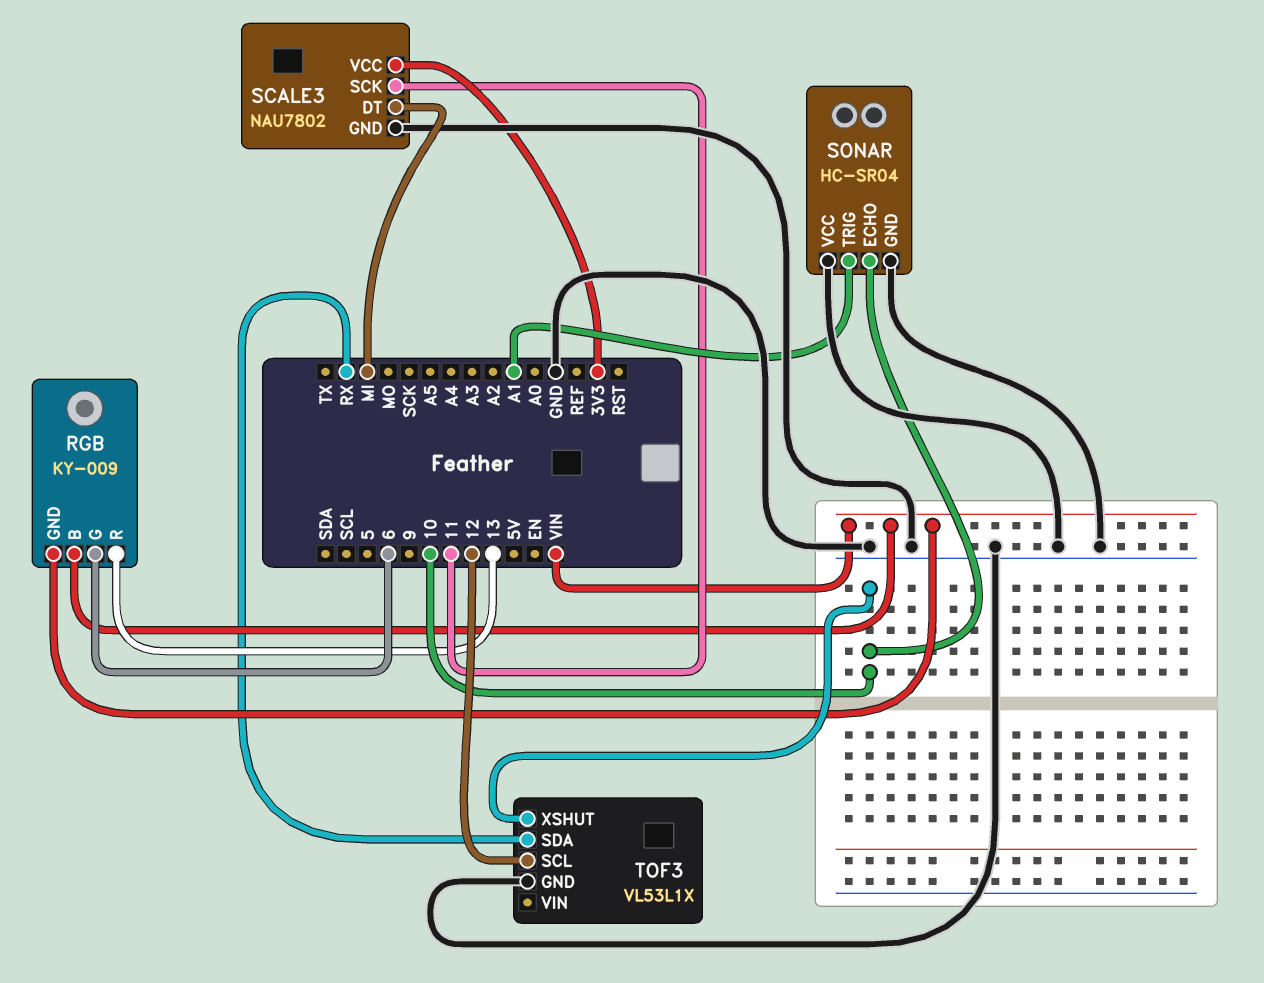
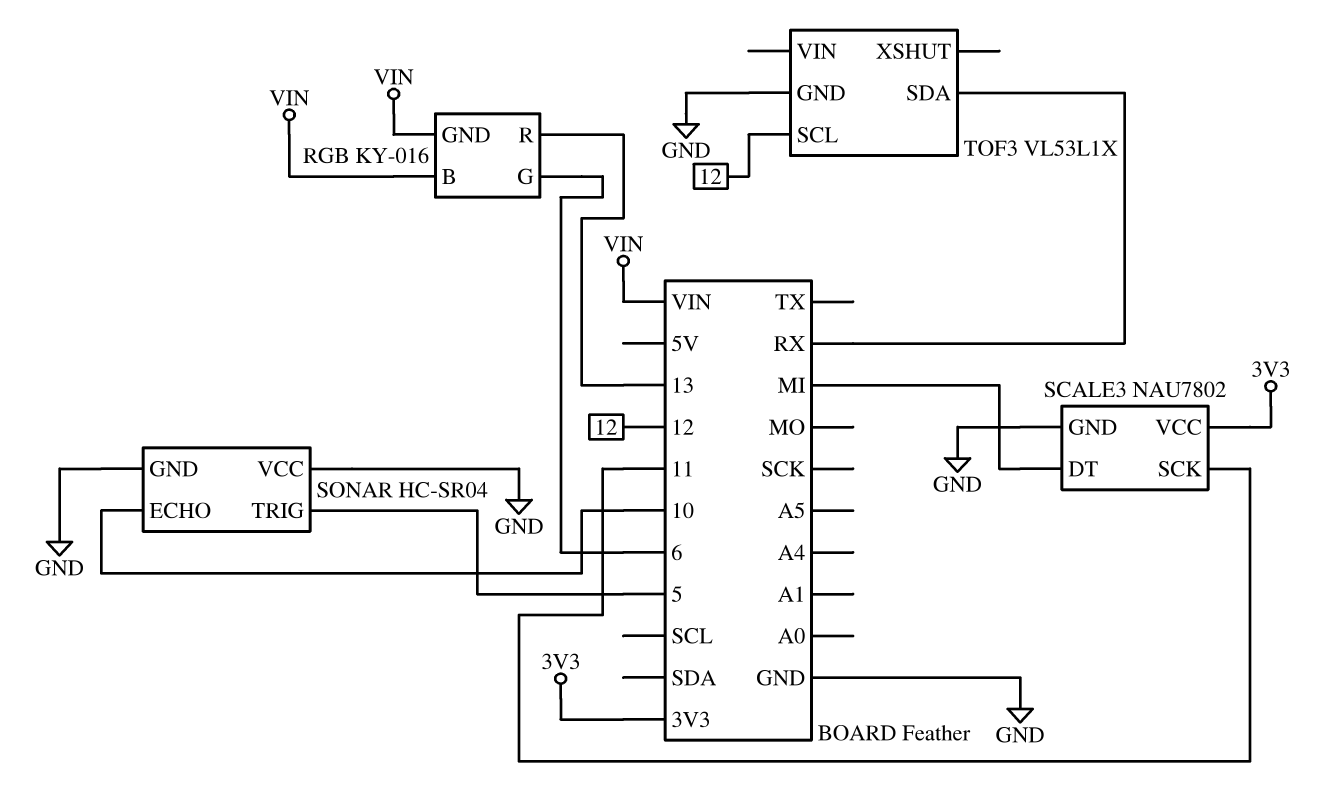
RGB: KY-009 -> KY-016
SONAR pin TRIG: A1 -> 5
TOF3 pin XSHUT: 10 -> none

